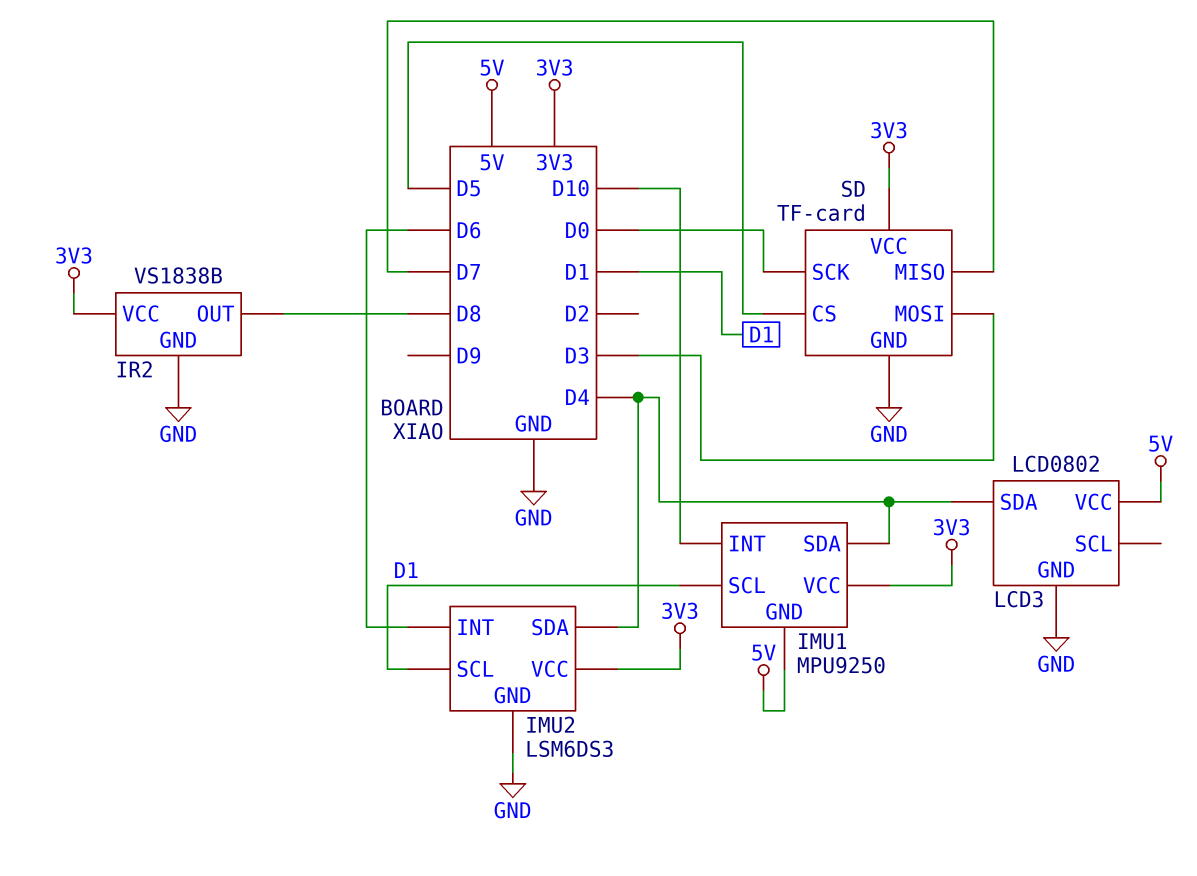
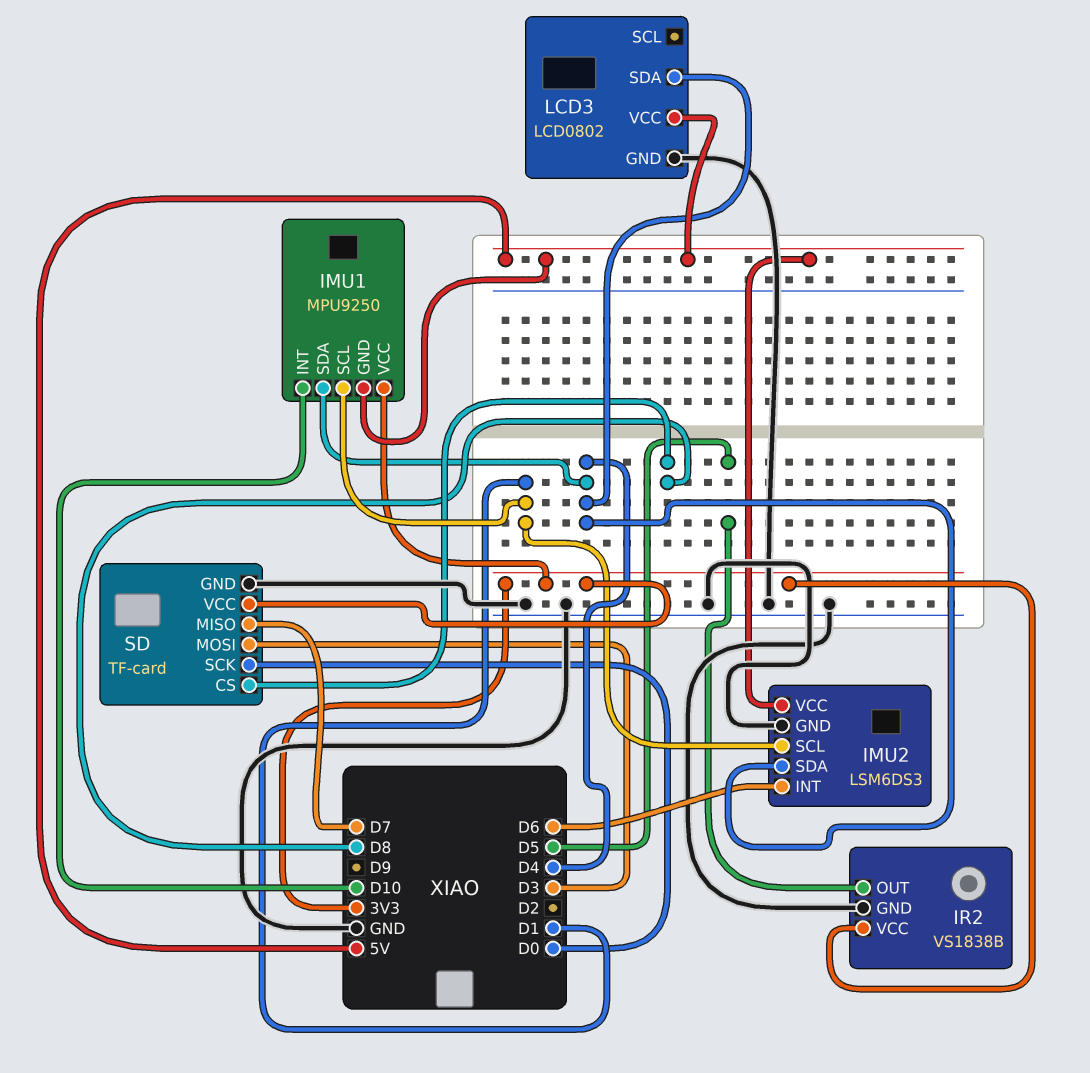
IMU2 pin VCC: 3V3 -> 5V
IR2 pin OUT: D8 -> D5
SD pin CS: D5 -> D8

